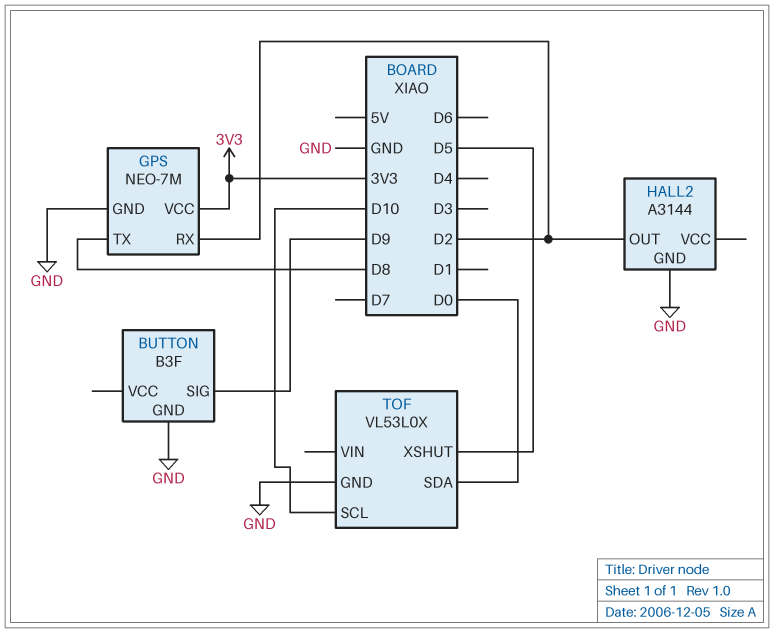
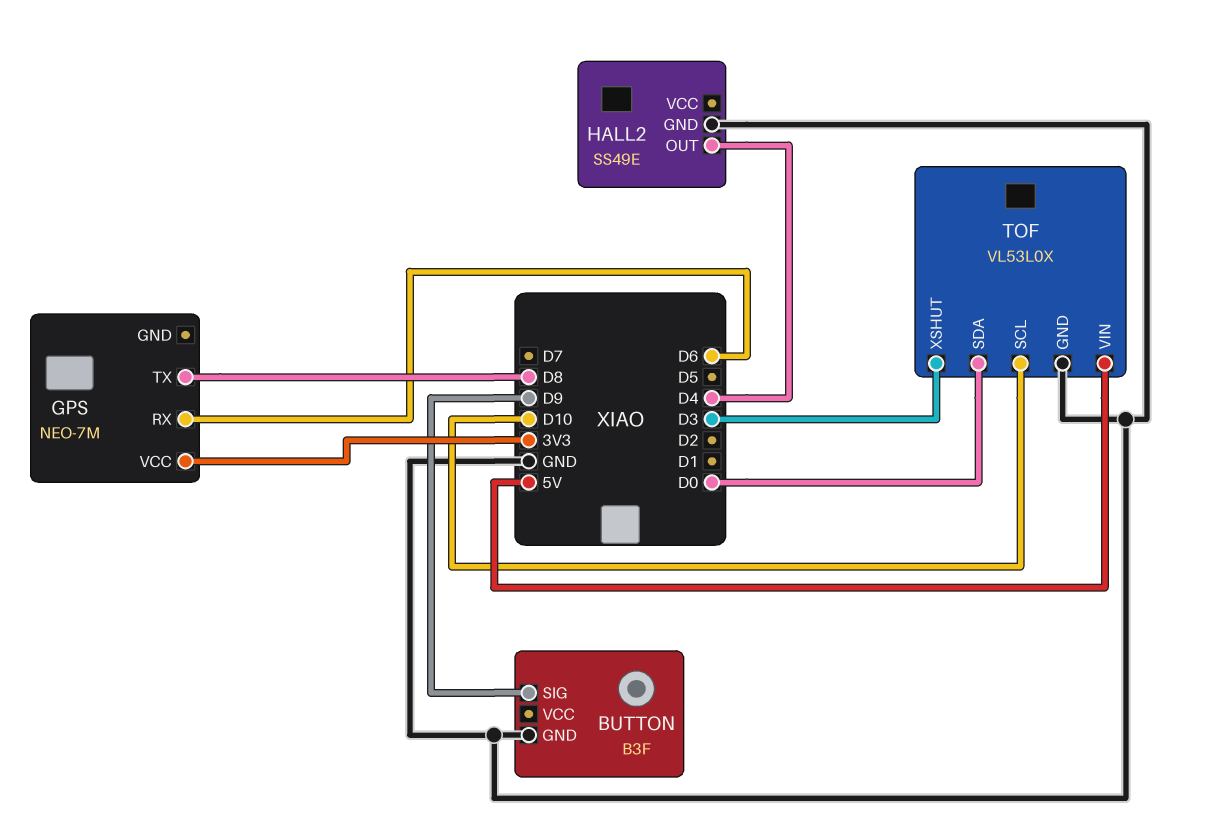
GPS pin GND: GND -> none
GPS pin RX: D2 -> D6
HALL2: A3144 -> SS49E
HALL2 pin OUT: D2 -> D4
TOF pin VIN: none -> 5V
TOF pin XSHUT: D5 -> D3

